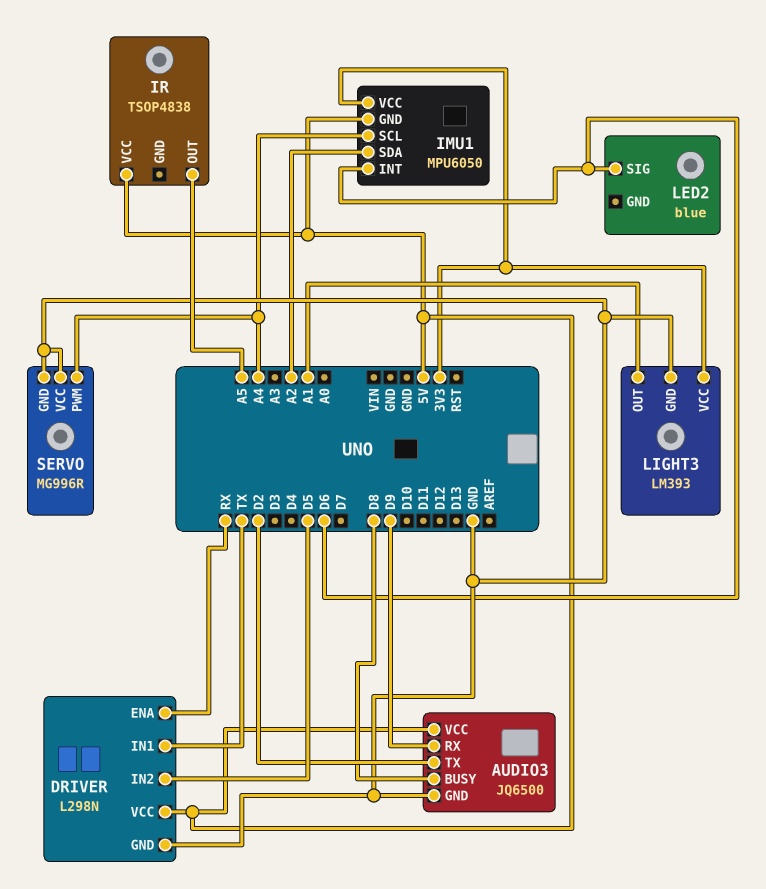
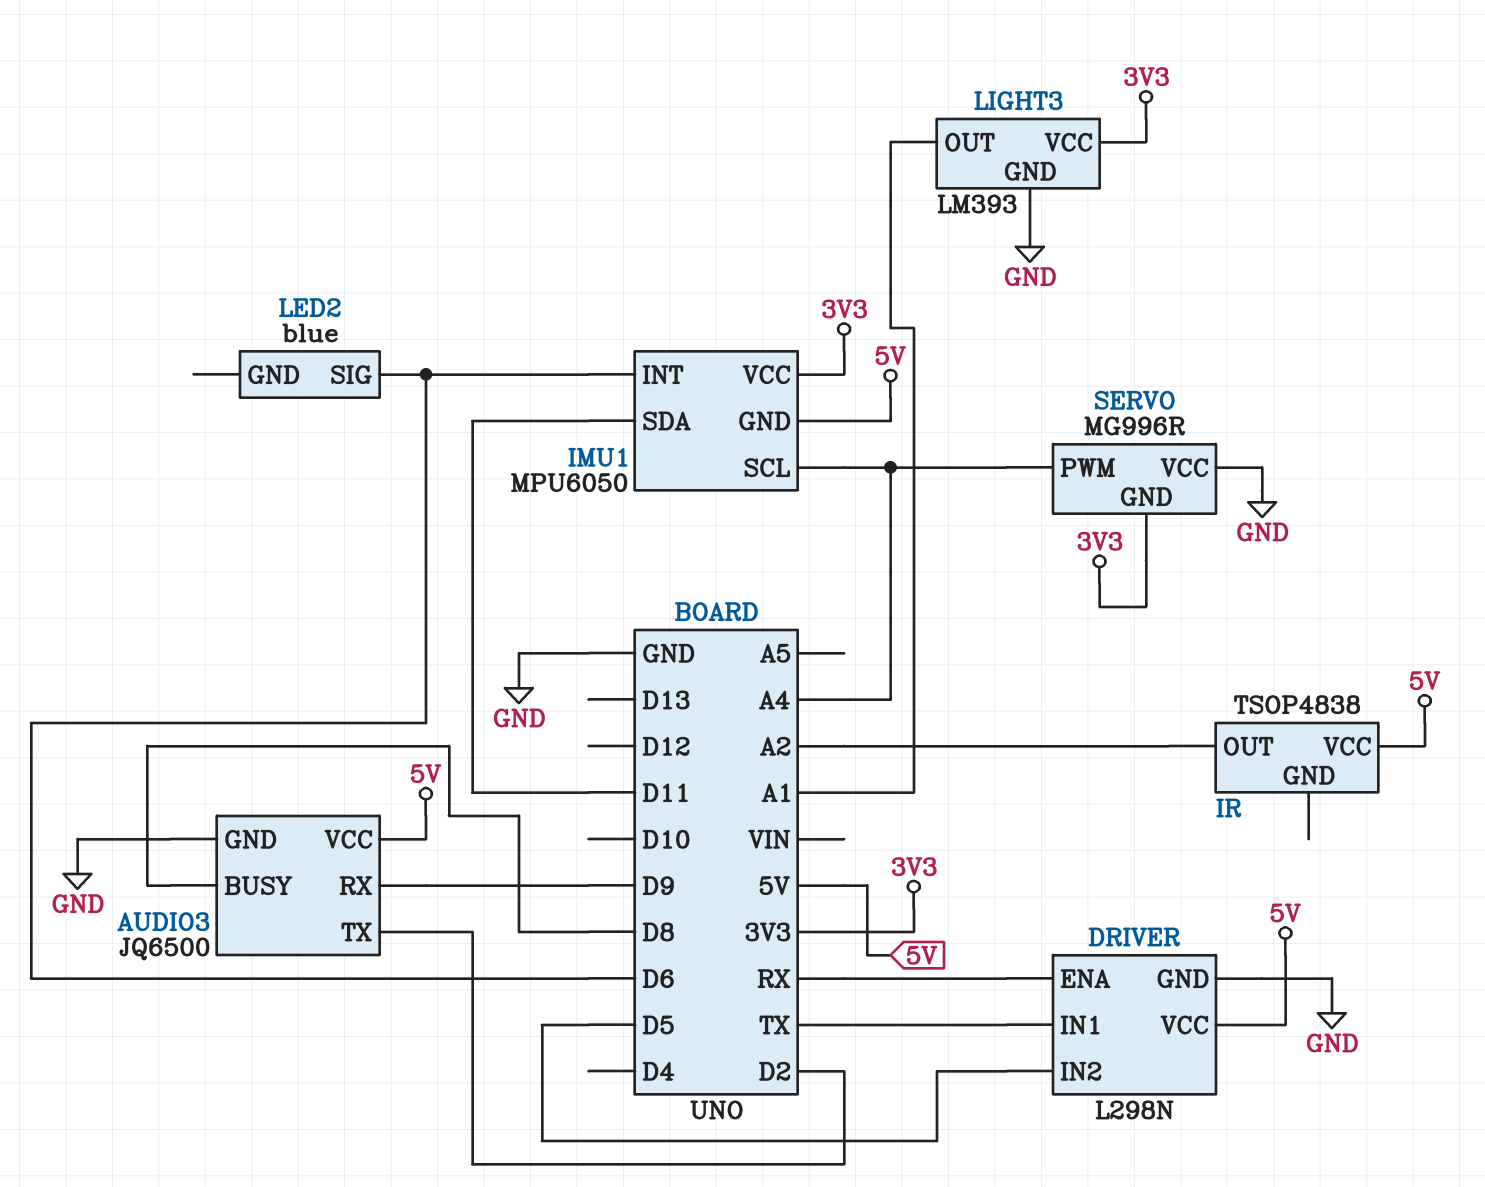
IMU1 pin SDA: A2 -> D11
IR pin OUT: A5 -> A2
SERVO pin GND: GND -> 3V3

